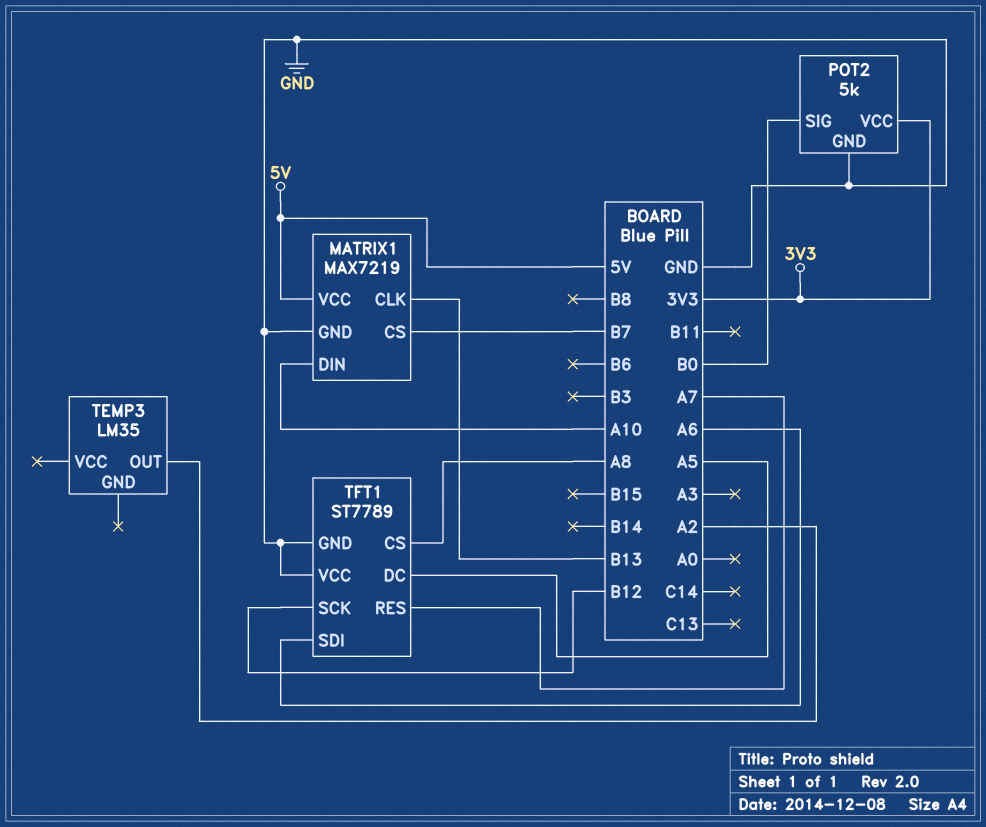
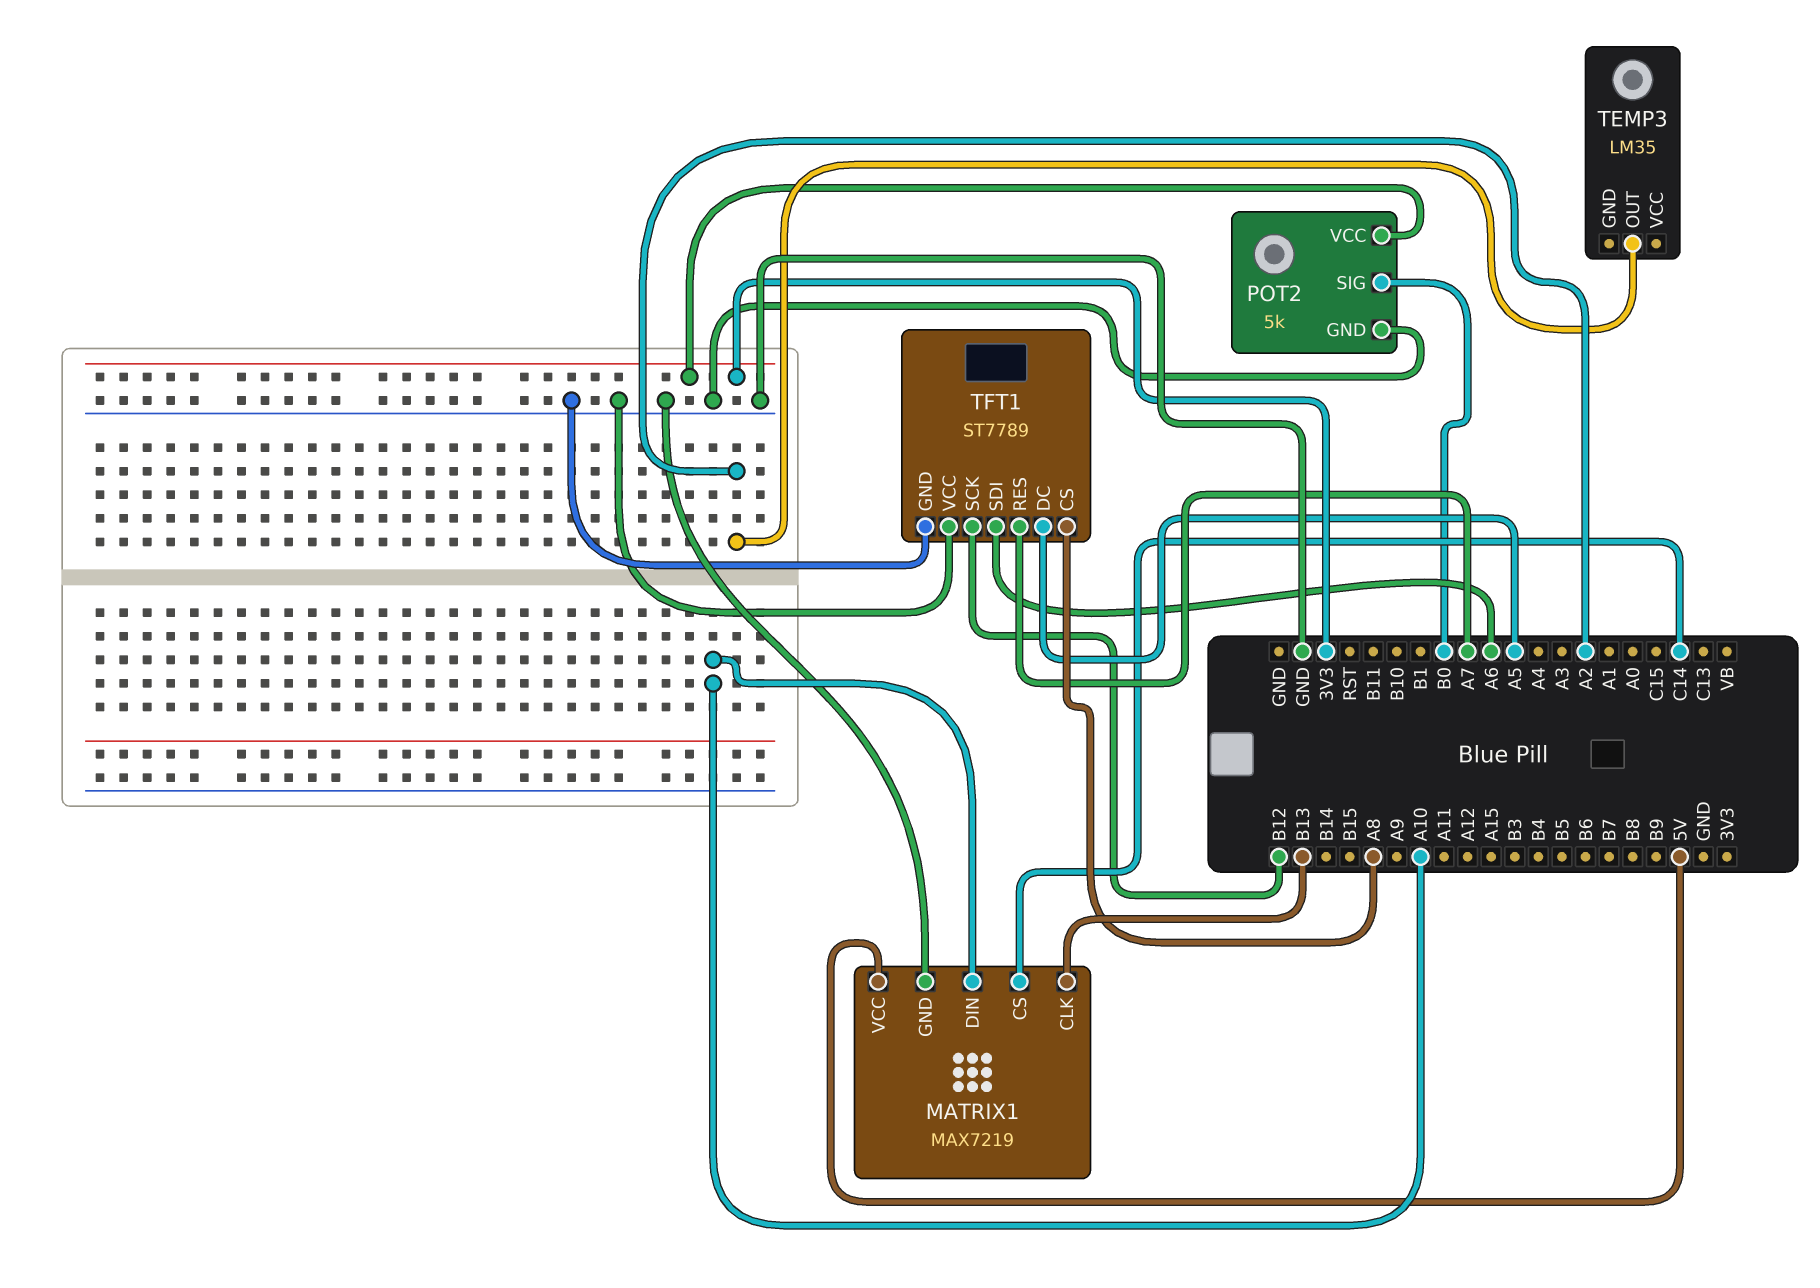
MATRIX1 pin CS: B7 -> C14

